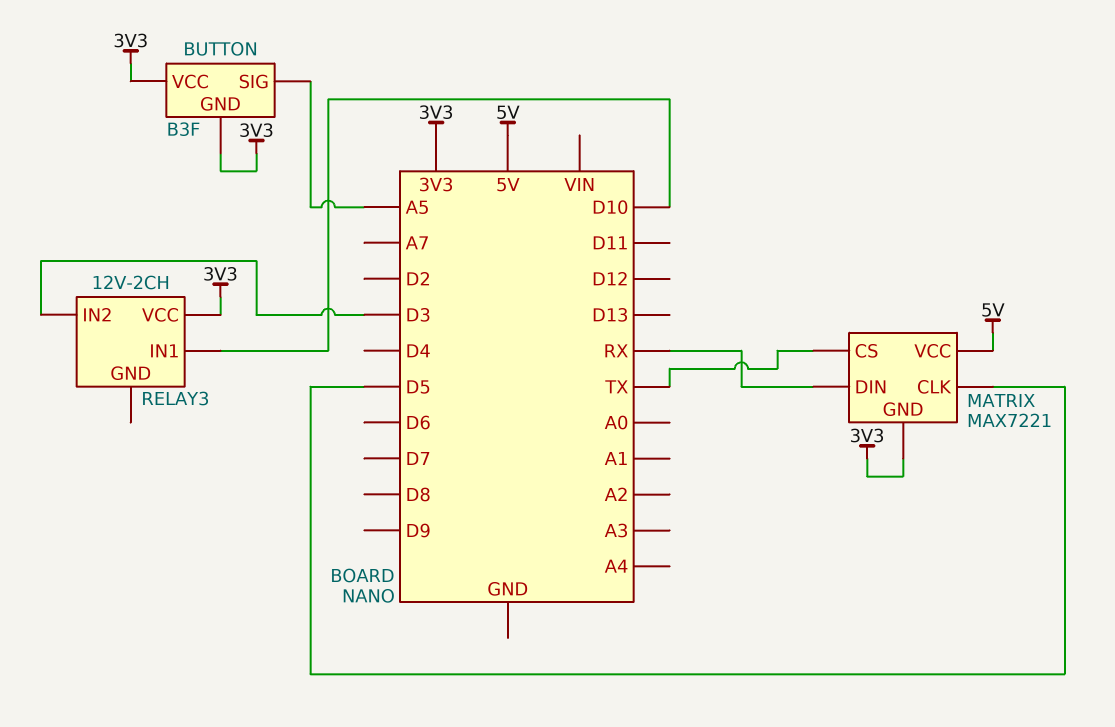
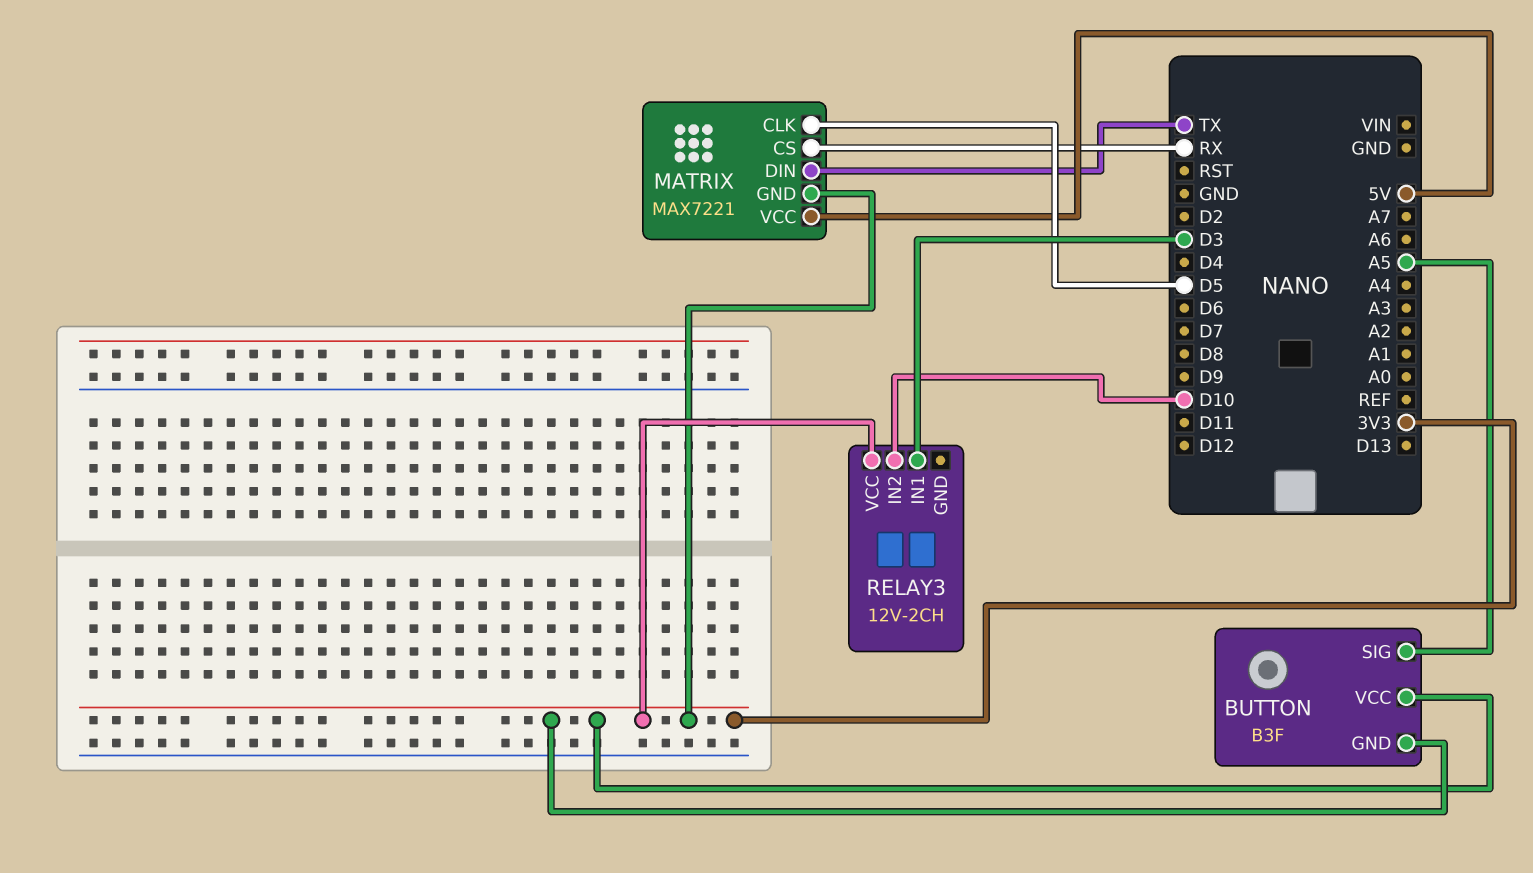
MATRIX pin CS: TX -> RX
MATRIX pin DIN: RX -> TX
RELAY3 pin IN1: D10 -> D3
RELAY3 pin IN2: D3 -> D10

